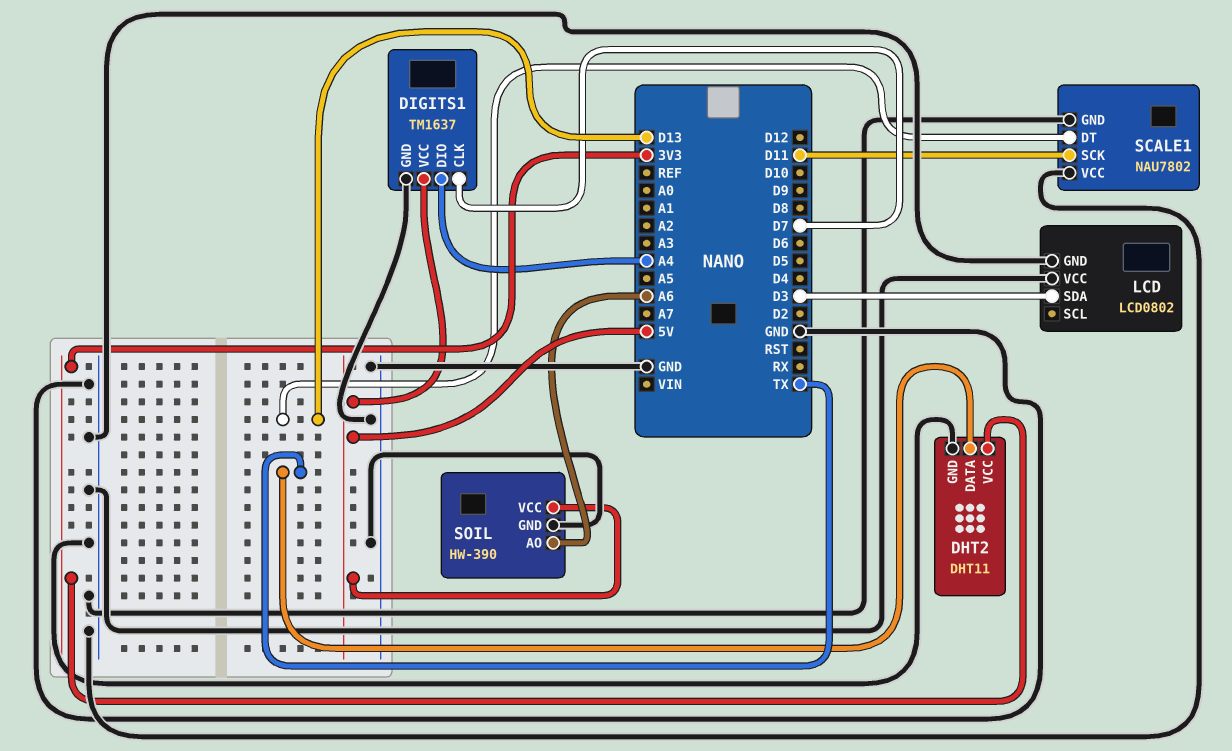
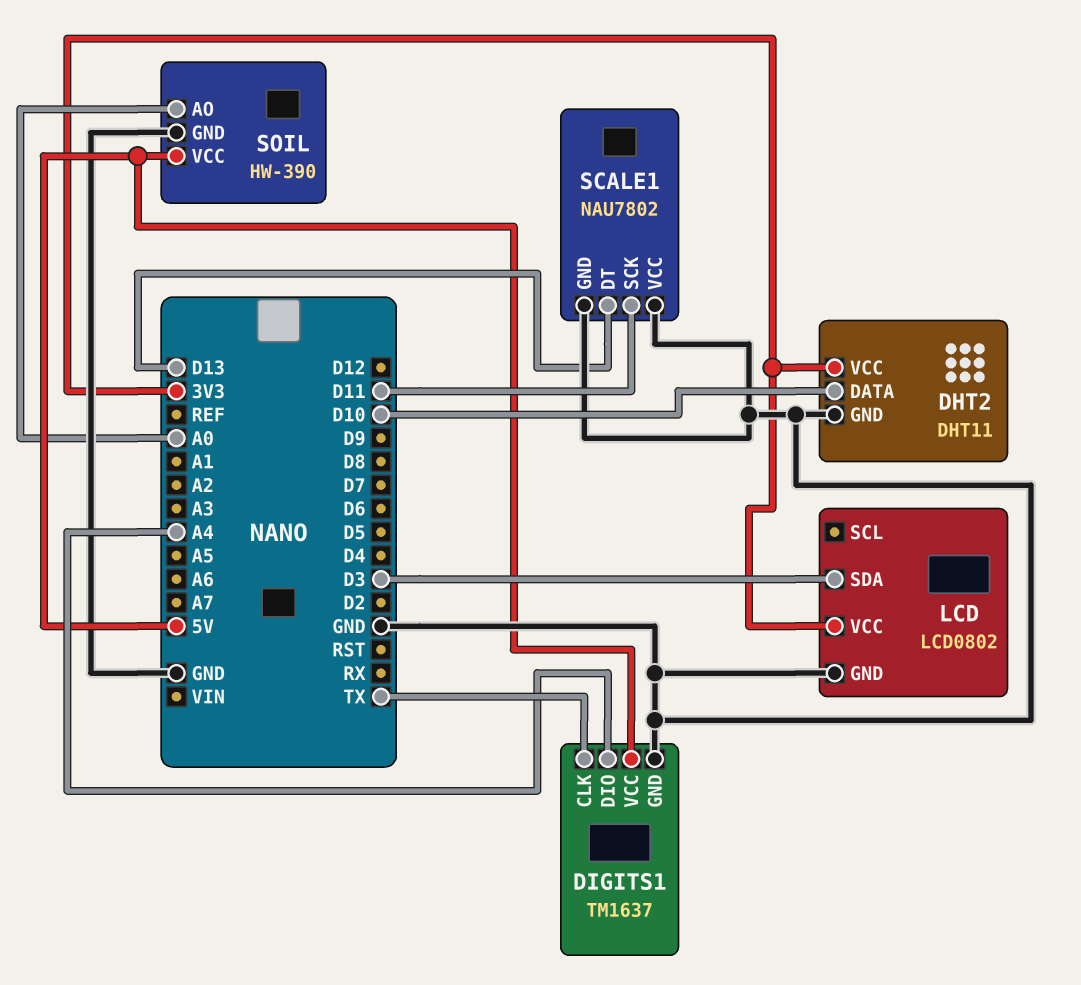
DHT2 pin DATA: TX -> D10
DIGITS1 pin CLK: D7 -> TX
LCD pin VCC: GND -> 3V3
SOIL pin AO: A6 -> A0

